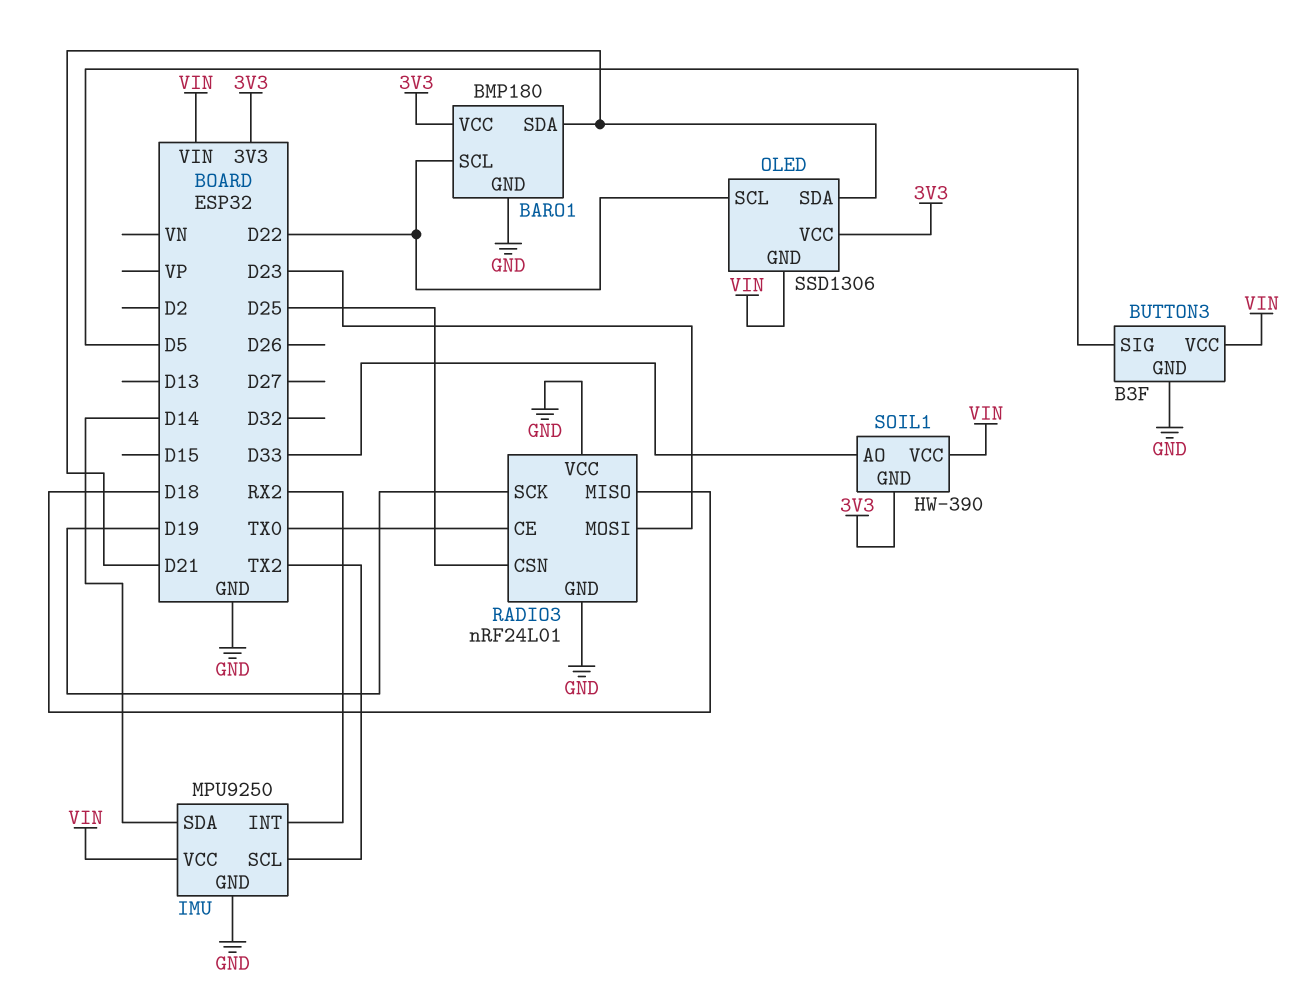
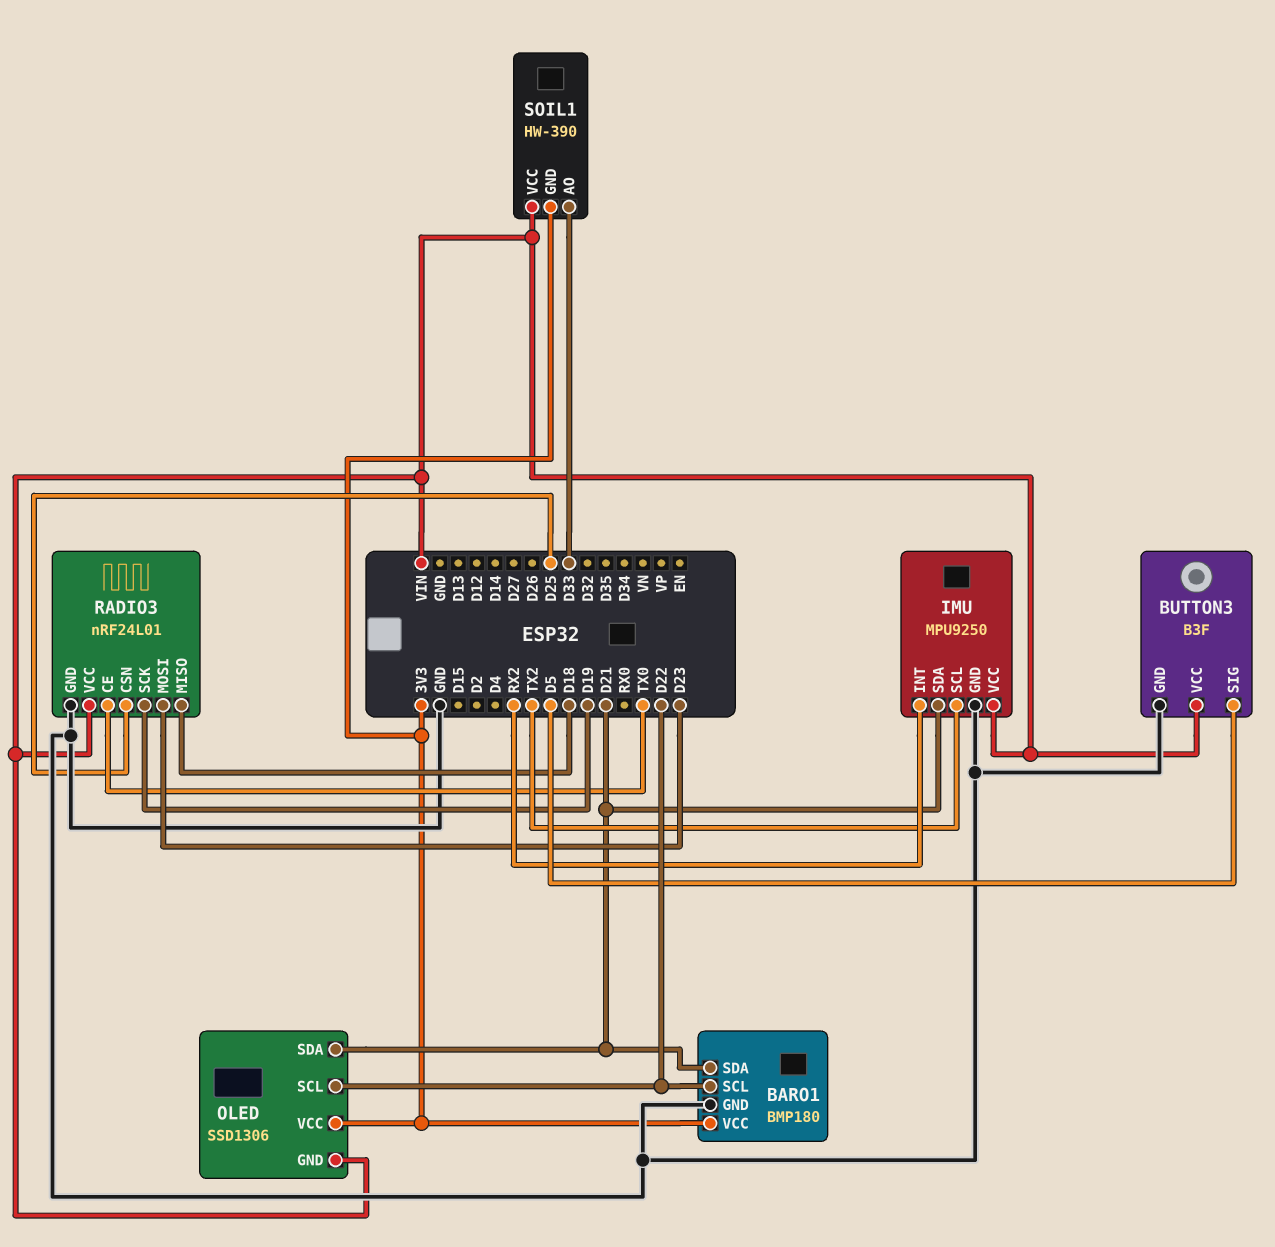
IMU pin SDA: D14 -> D21
RADIO3 pin VCC: GND -> VIN

